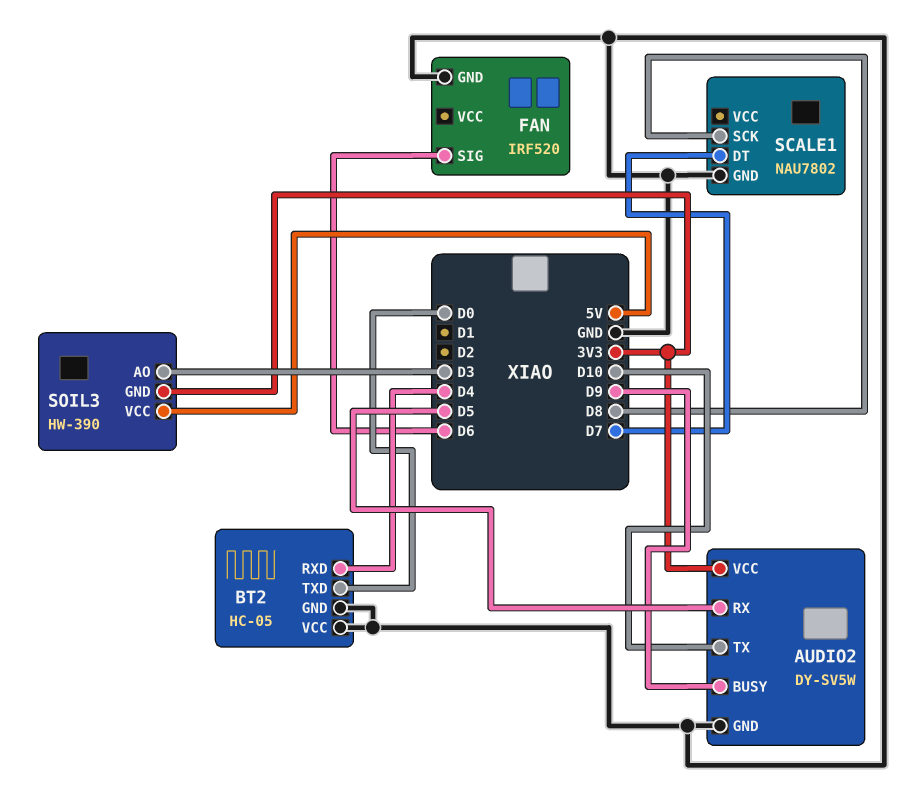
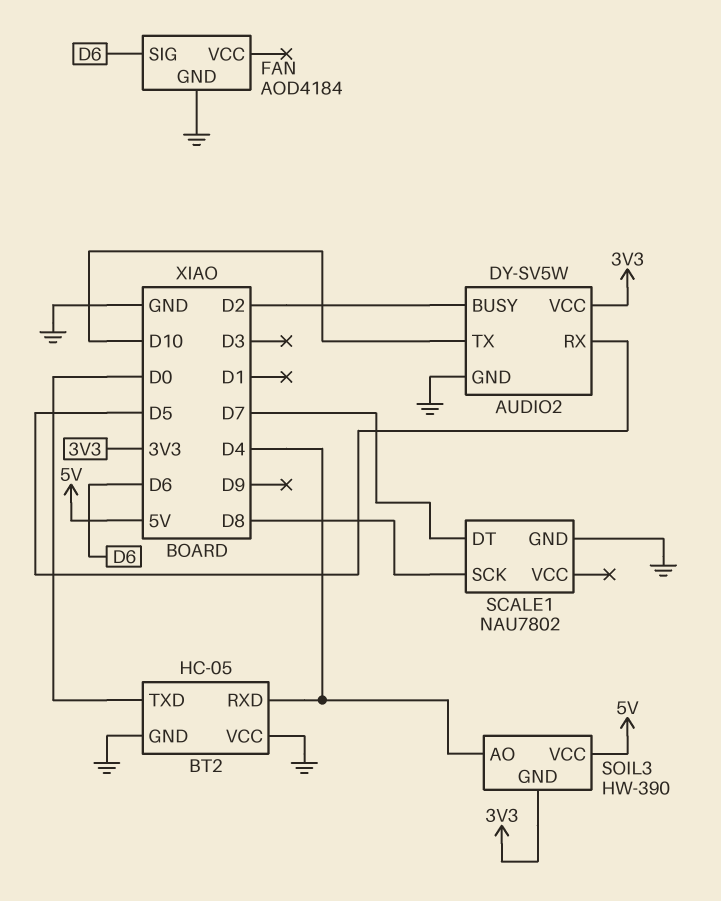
AUDIO2 pin BUSY: D9 -> D2
FAN: IRF520 -> AOD4184
SOIL3 pin AO: D3 -> D4

